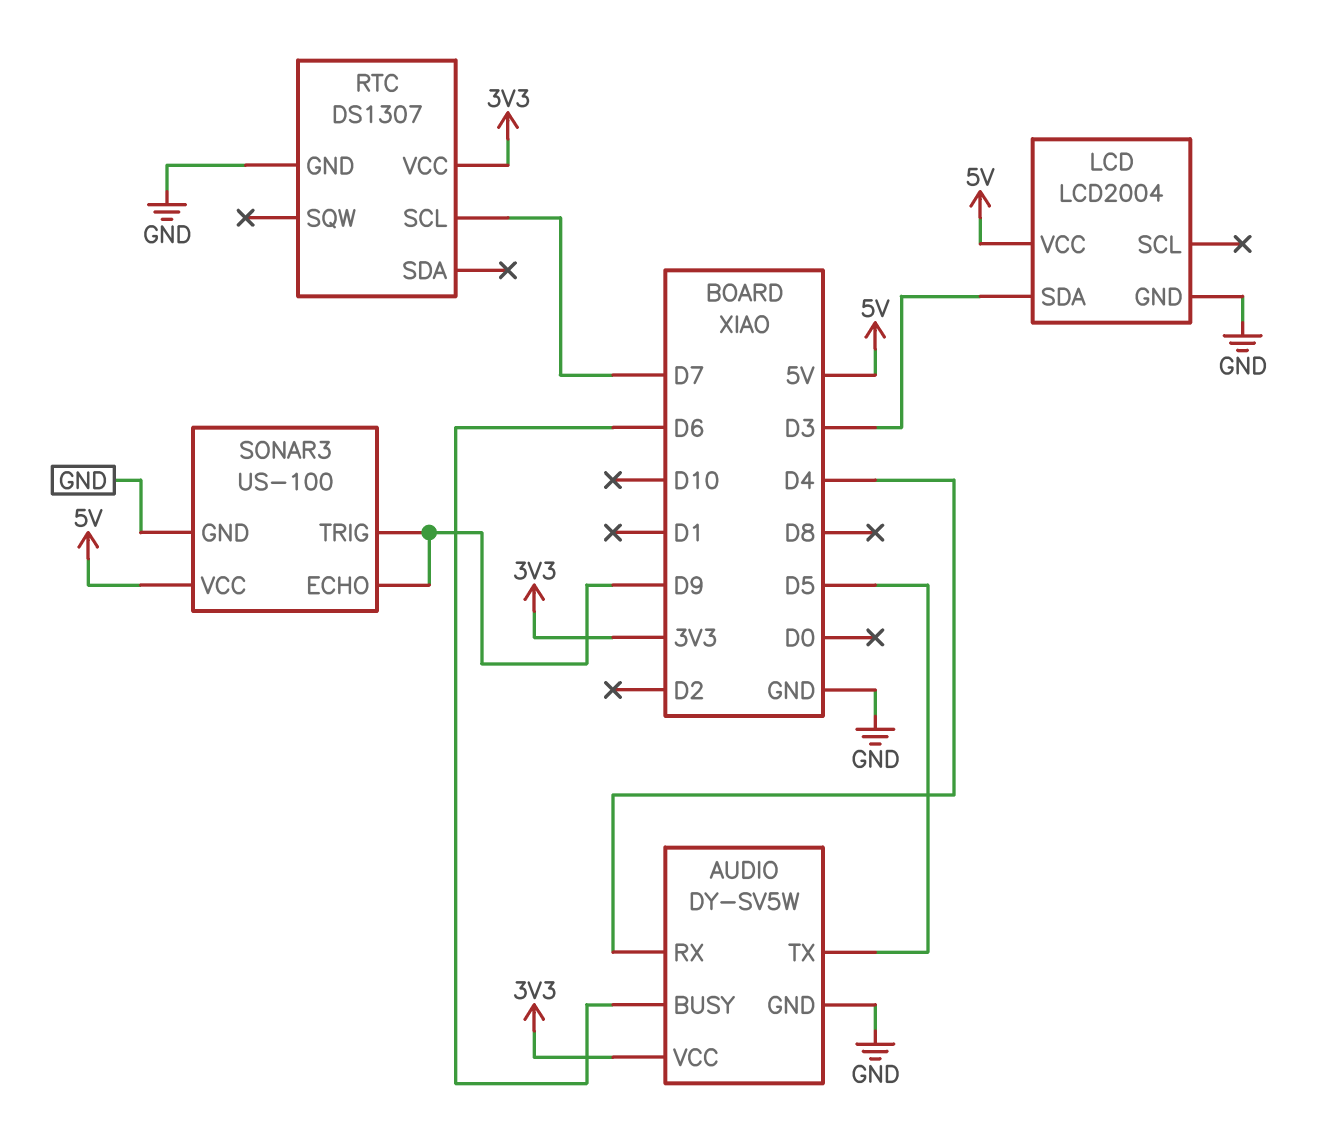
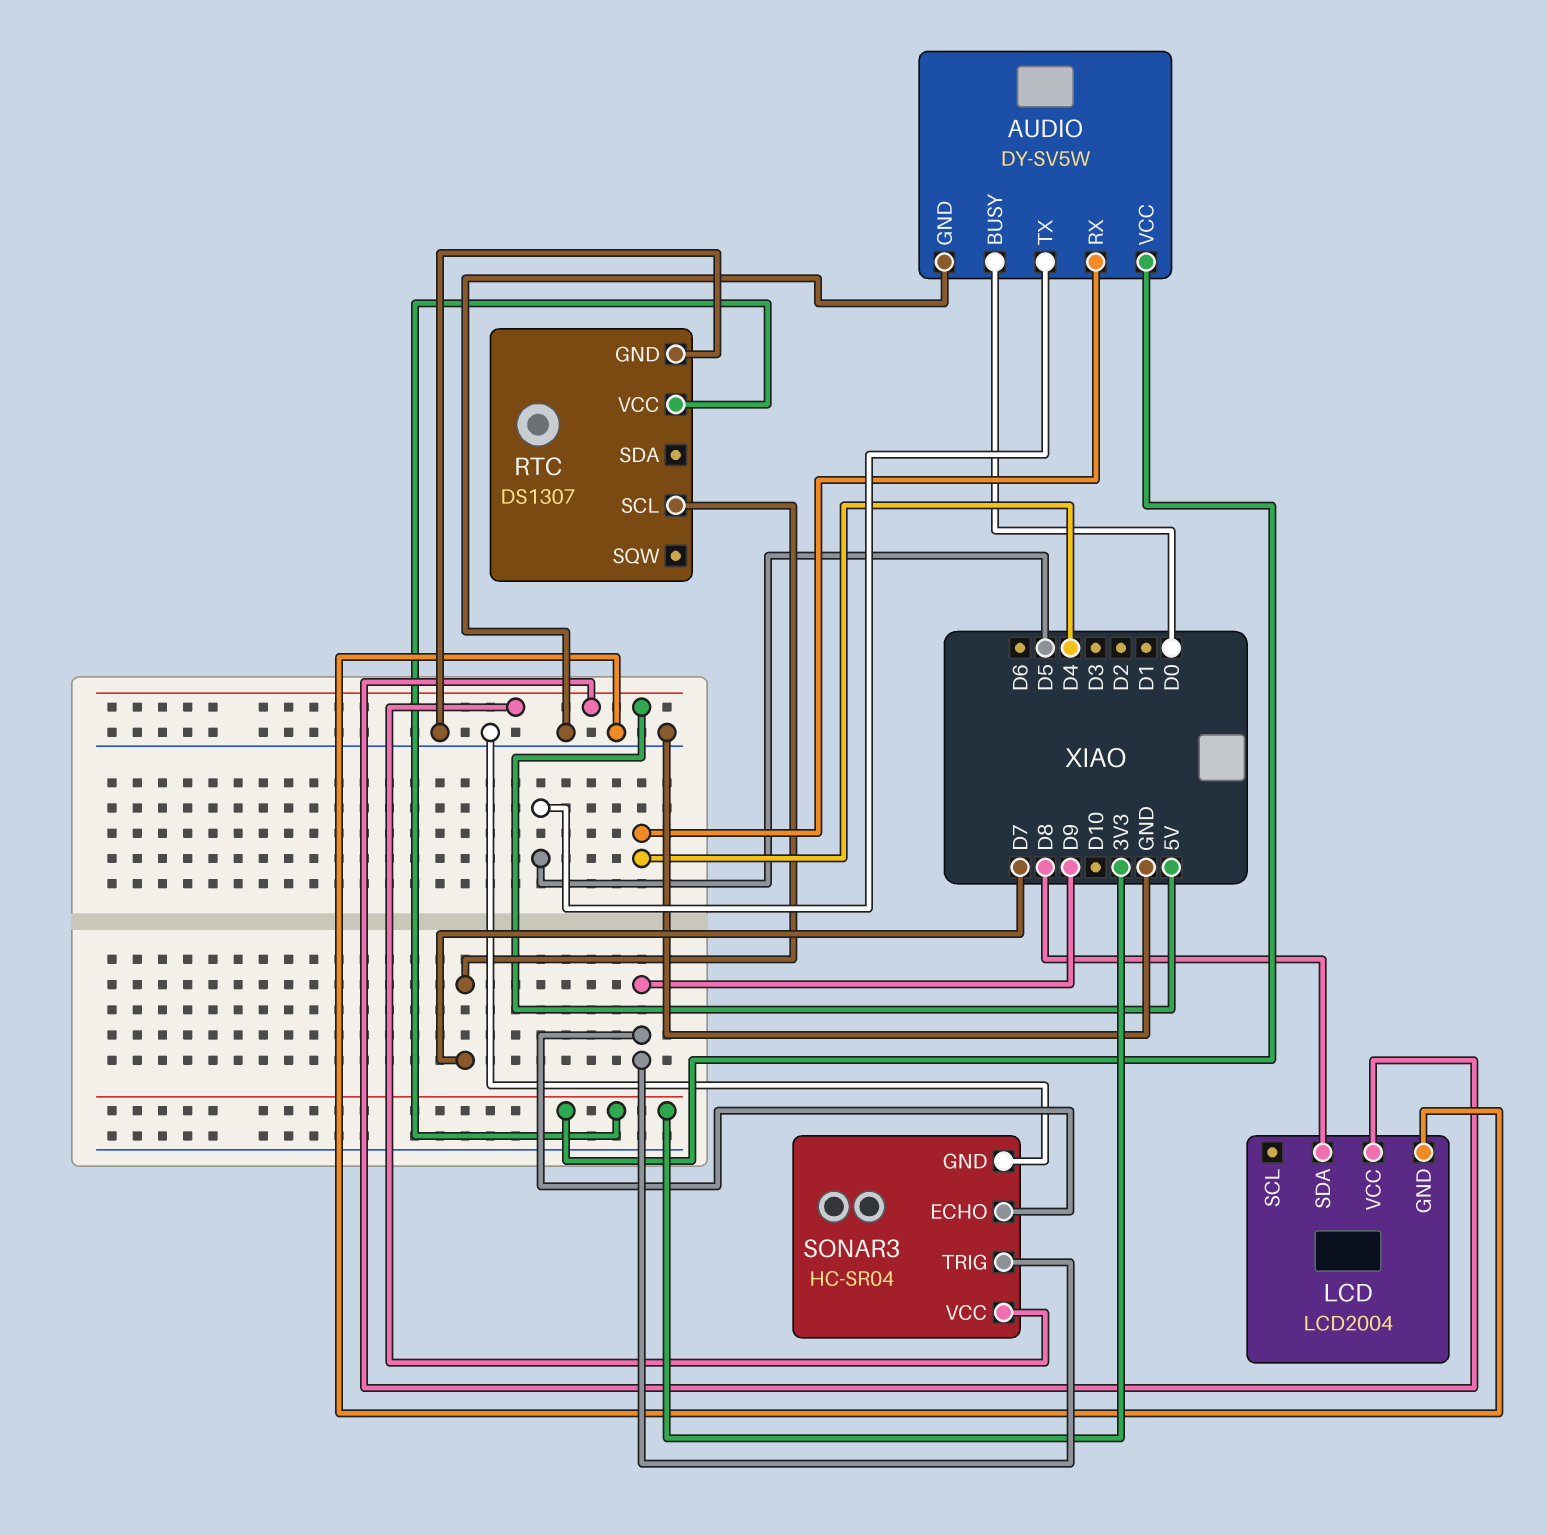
AUDIO pin BUSY: D6 -> D0
LCD pin SDA: D3 -> D8
SONAR3: US-100 -> HC-SR04

